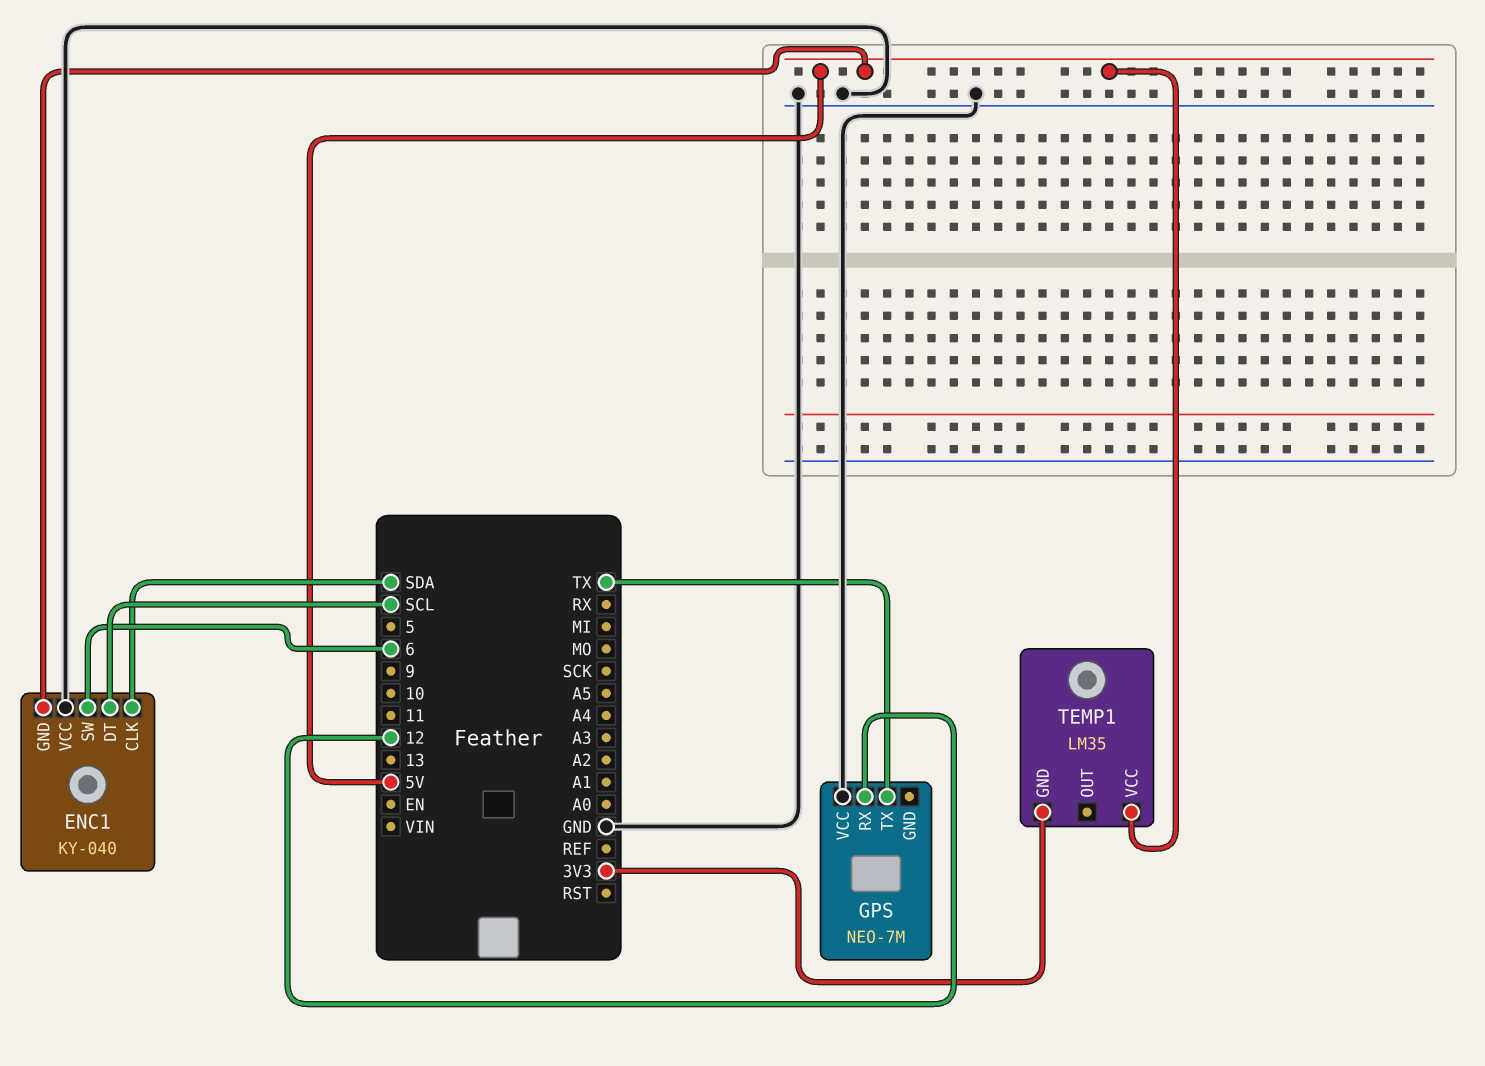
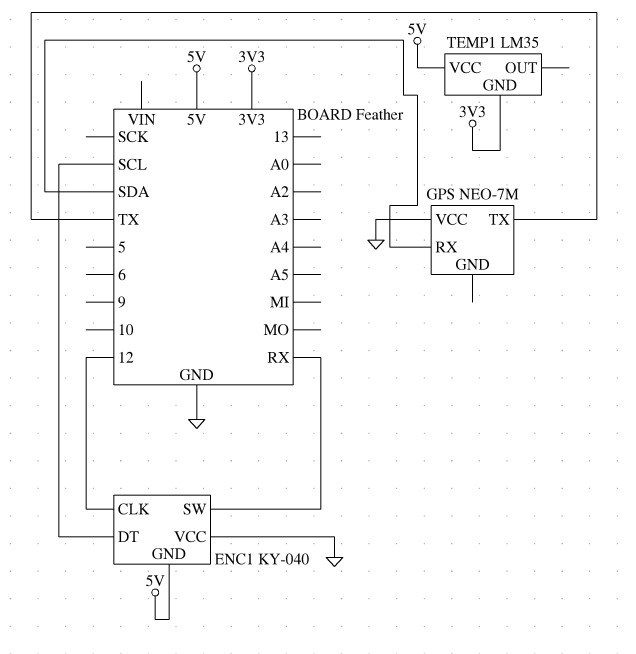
ENC1 pin CLK: SDA -> 12
ENC1 pin SW: 6 -> RX
GPS pin RX: 12 -> SDA

